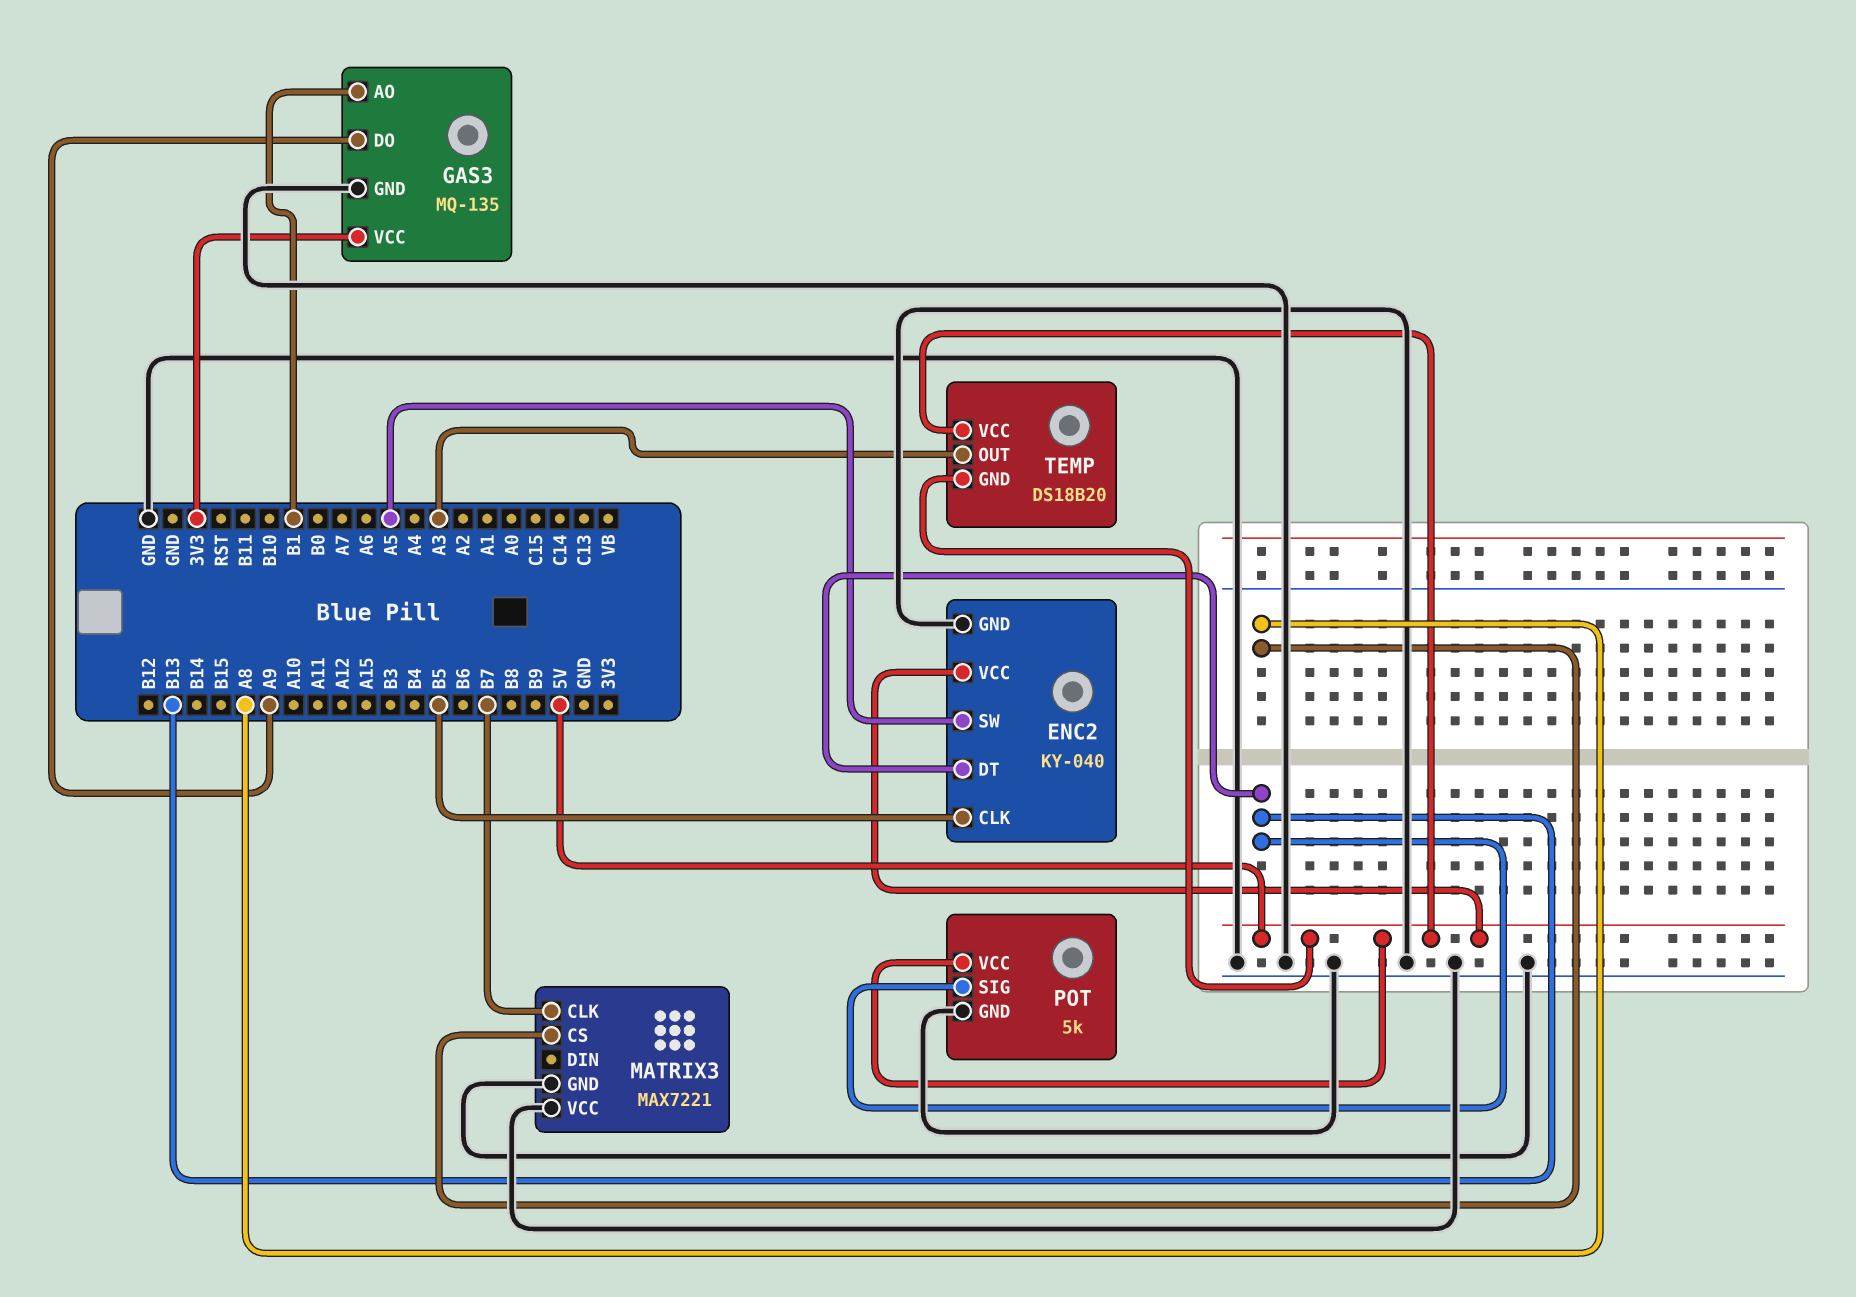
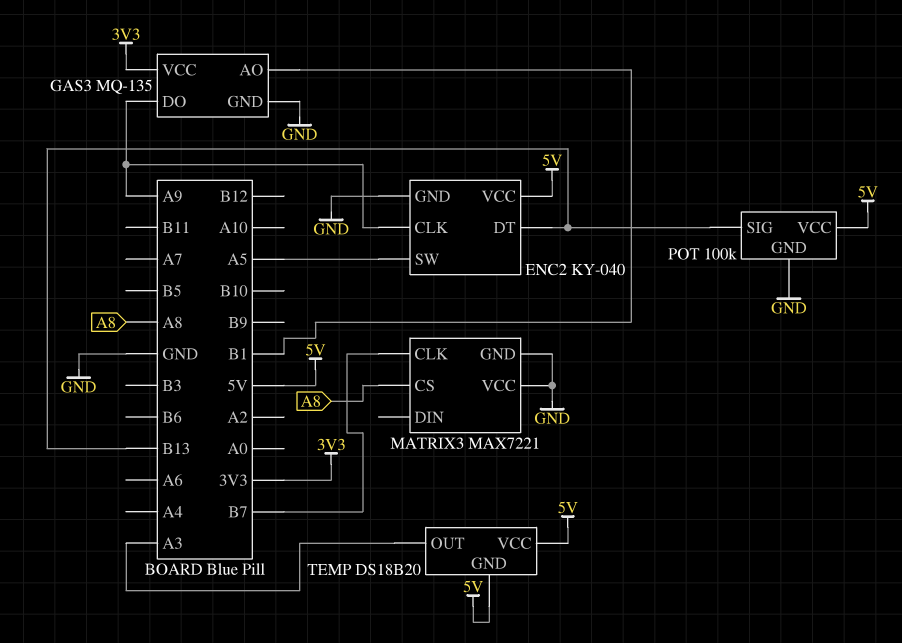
ENC2 pin CLK: B5 -> A9
POT: 5k -> 100k

